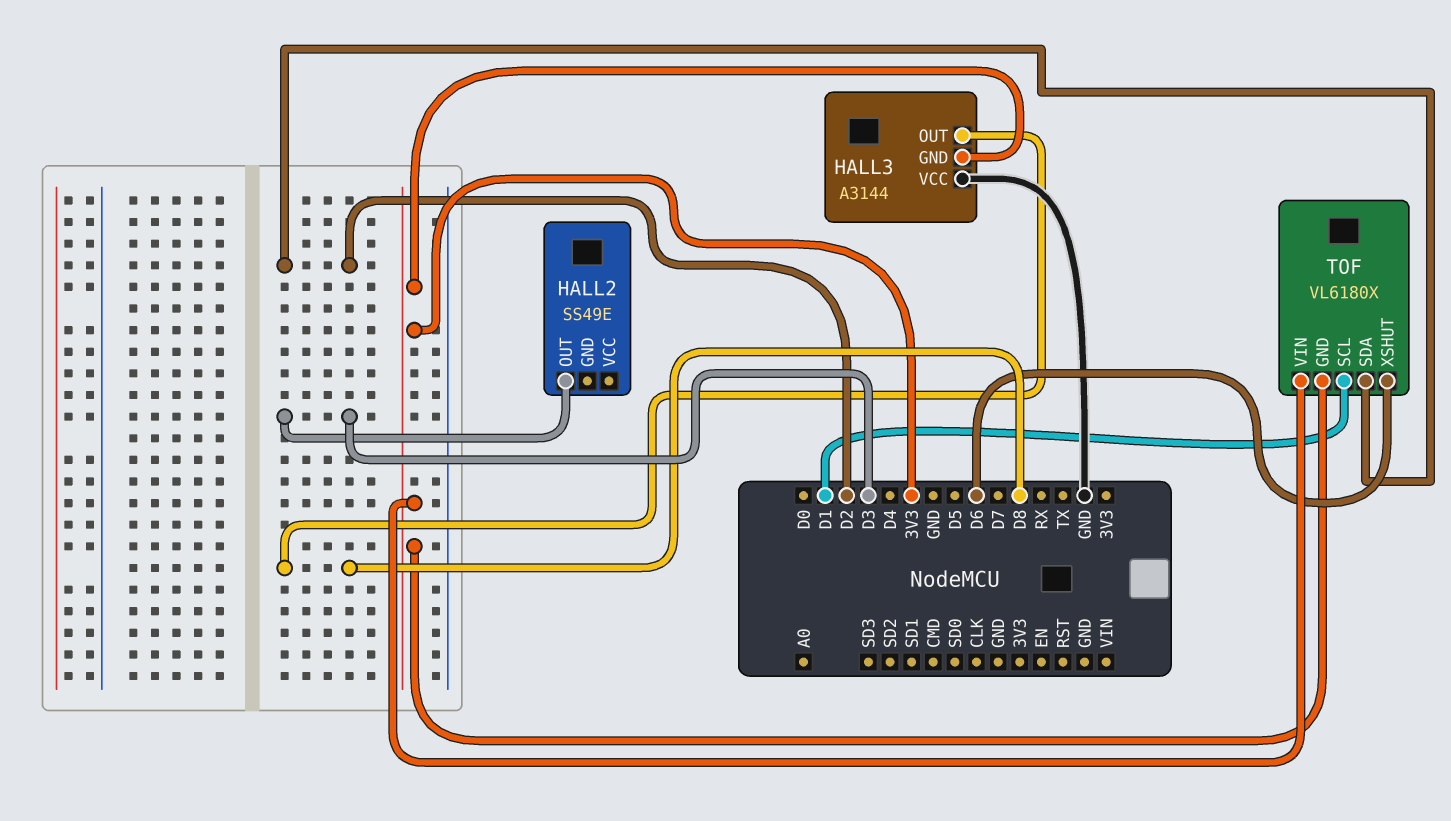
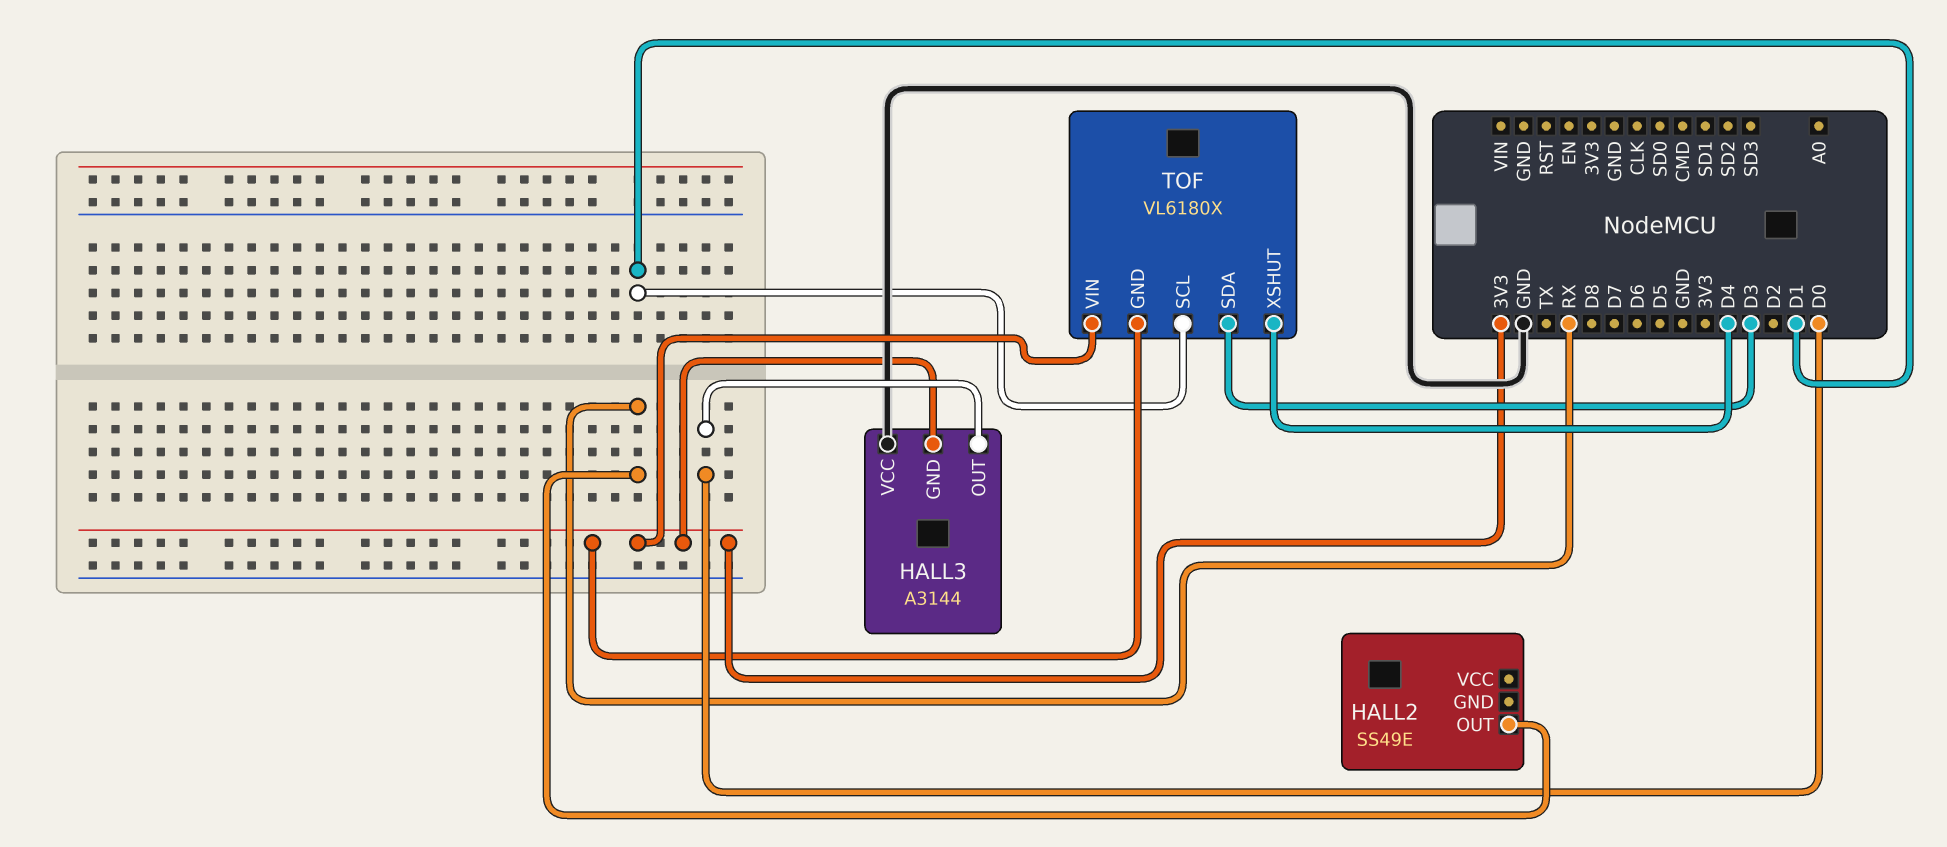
HALL2 pin OUT: D3 -> RX
HALL3 pin OUT: D8 -> D0
TOF pin SDA: D2 -> D3
TOF pin XSHUT: D6 -> D4

